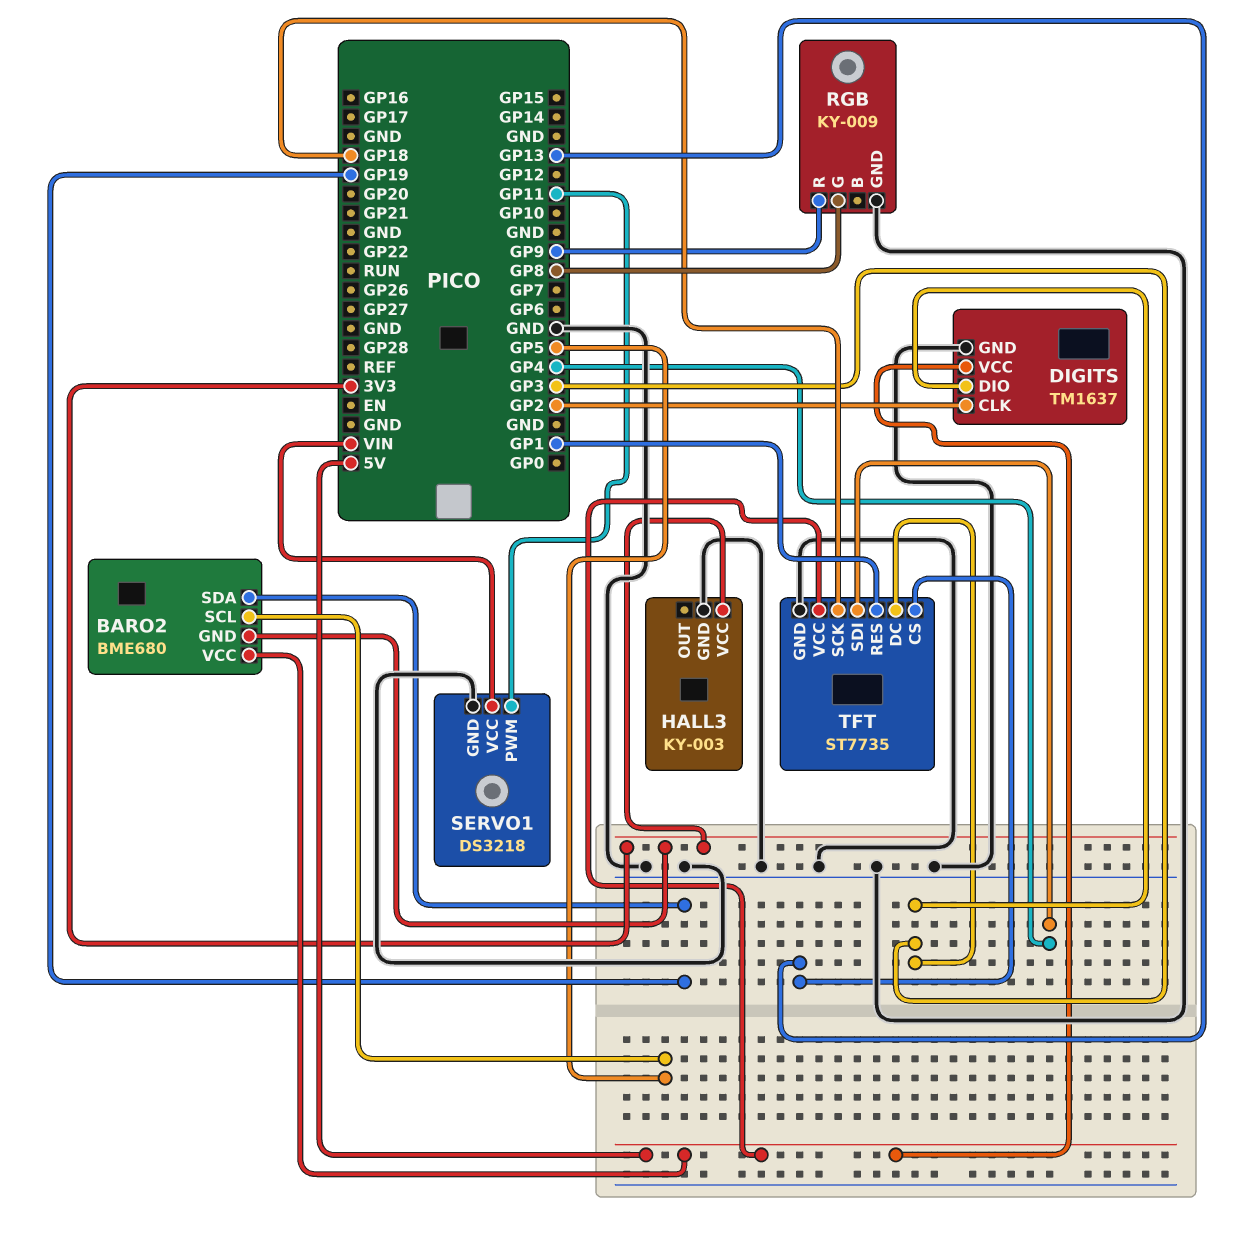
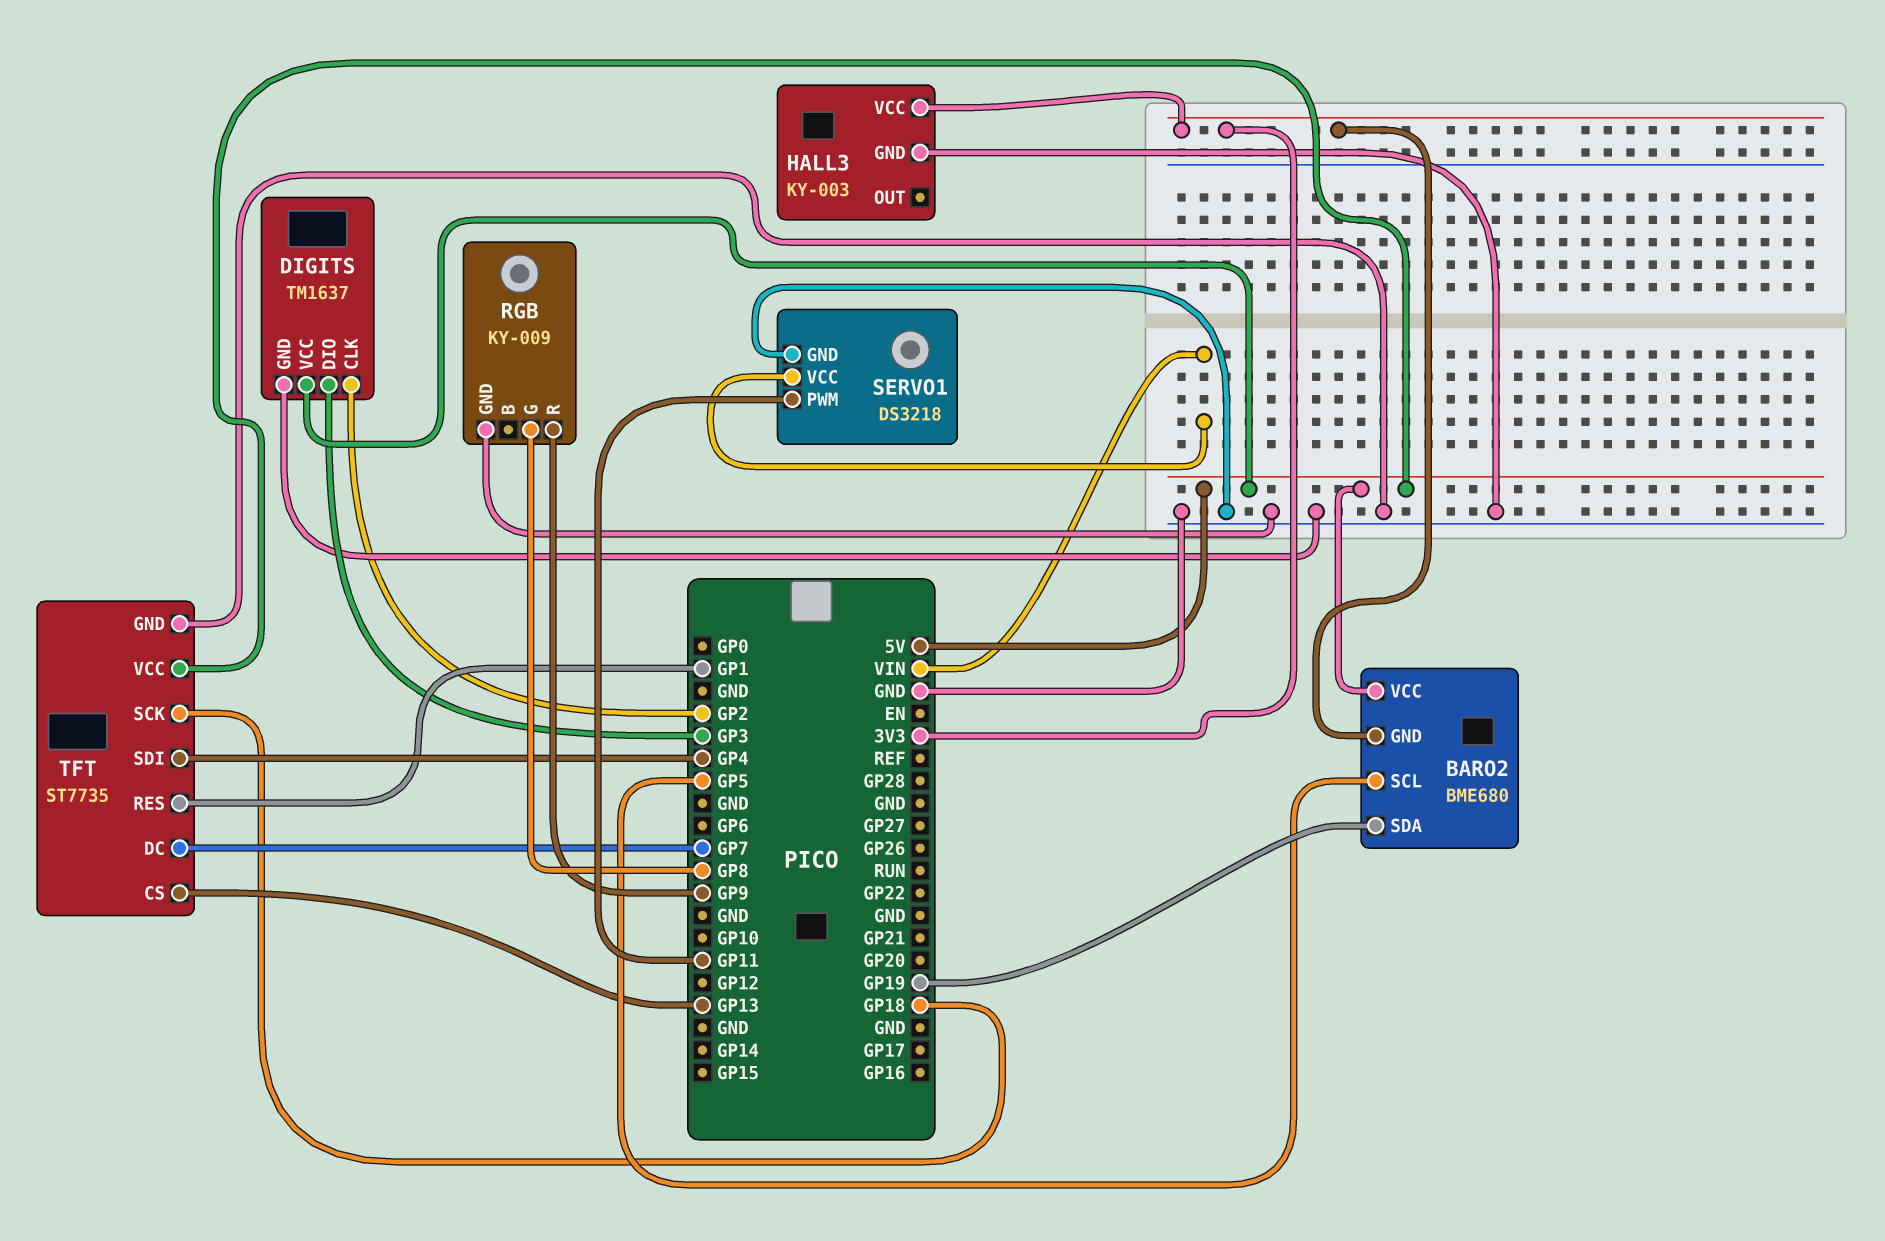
TFT pin DC: GP3 -> GP7

